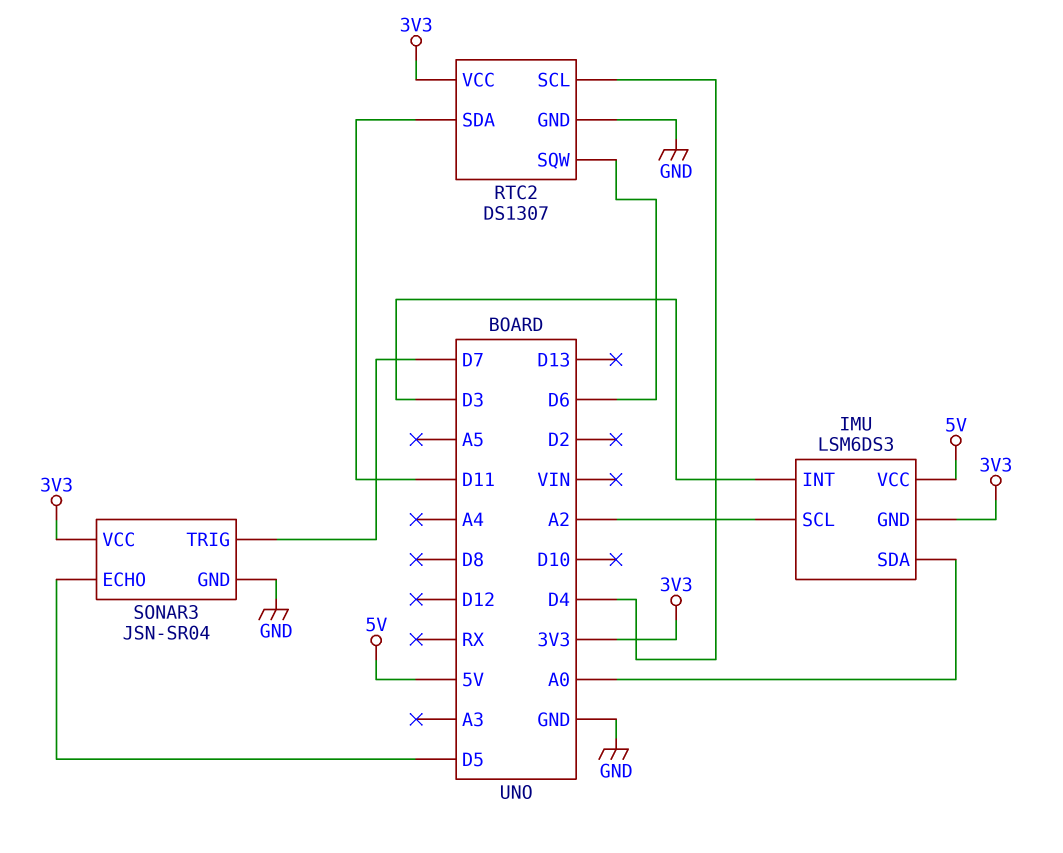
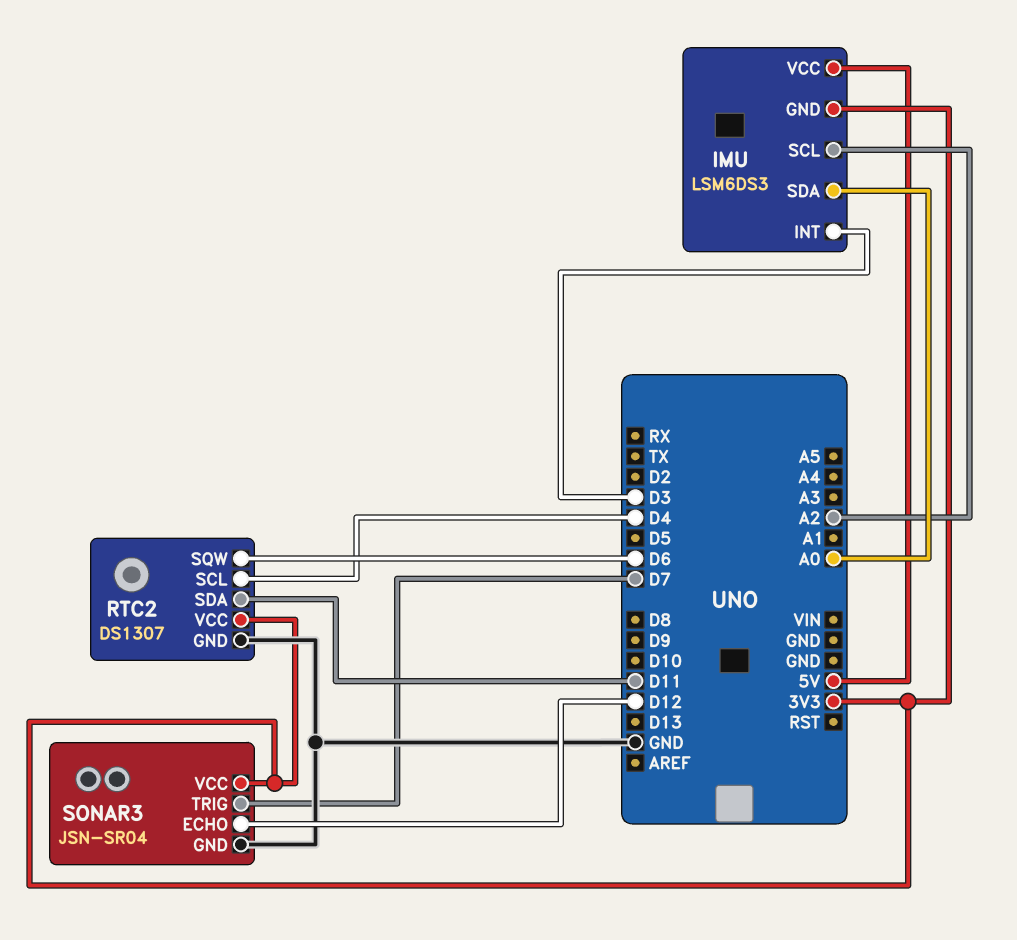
SONAR3 pin ECHO: D5 -> D12

